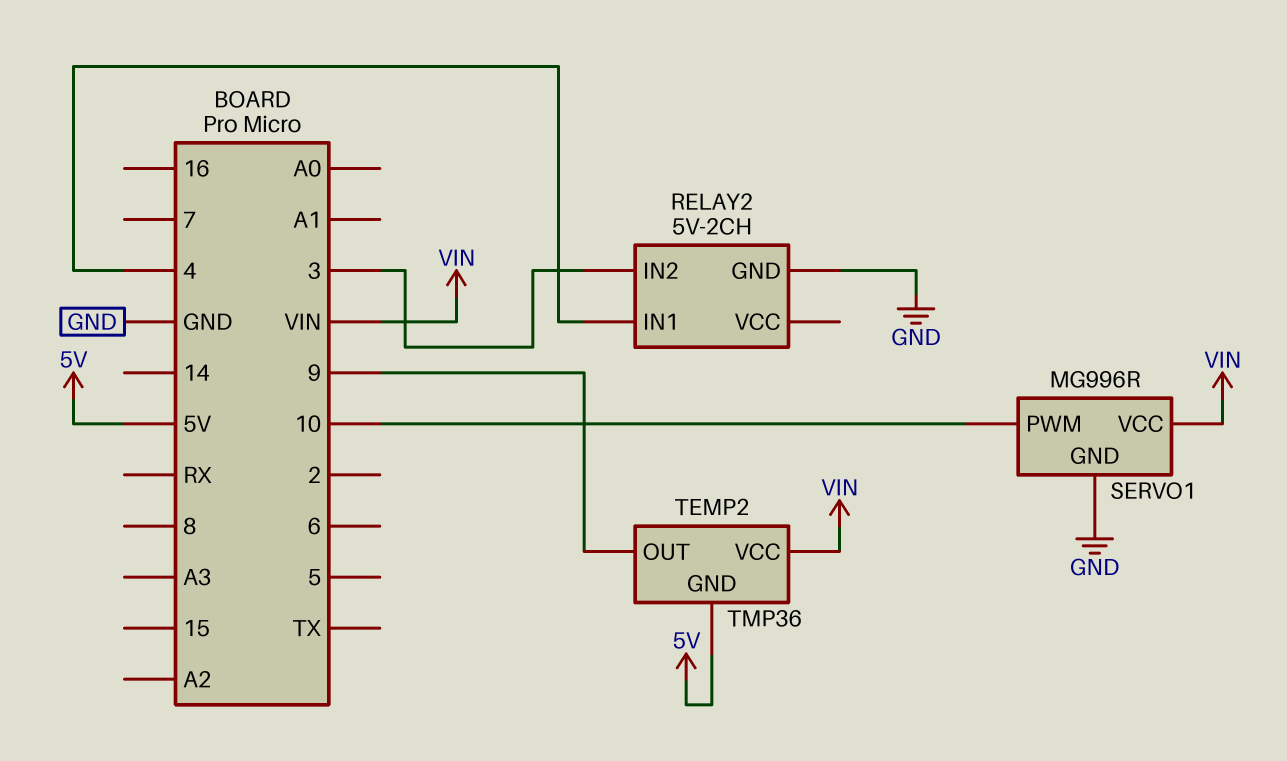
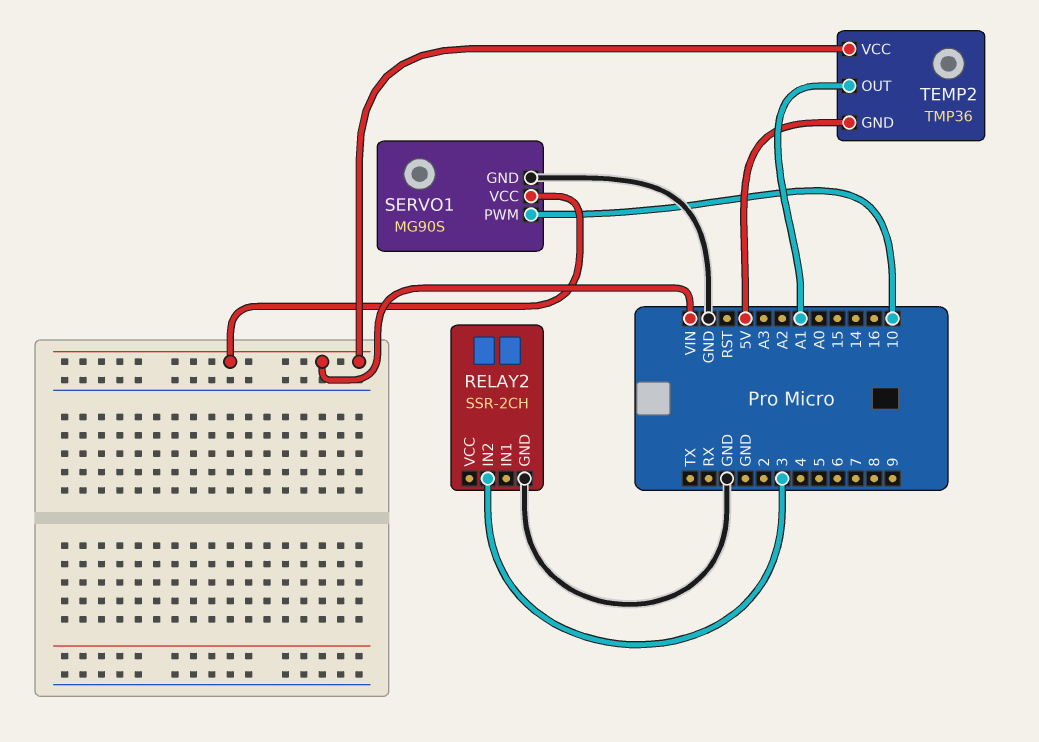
RELAY2: 5V-2CH -> SSR-2CH
RELAY2 pin IN1: 4 -> none
SERVO1: MG996R -> MG90S
TEMP2 pin OUT: 9 -> A1

